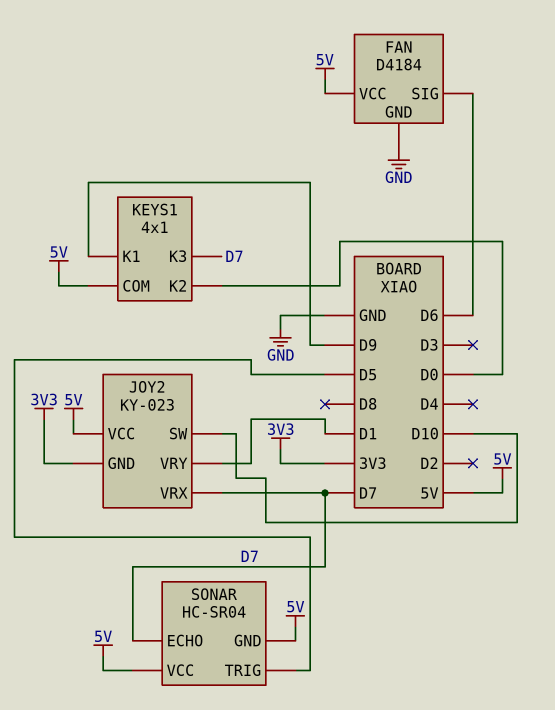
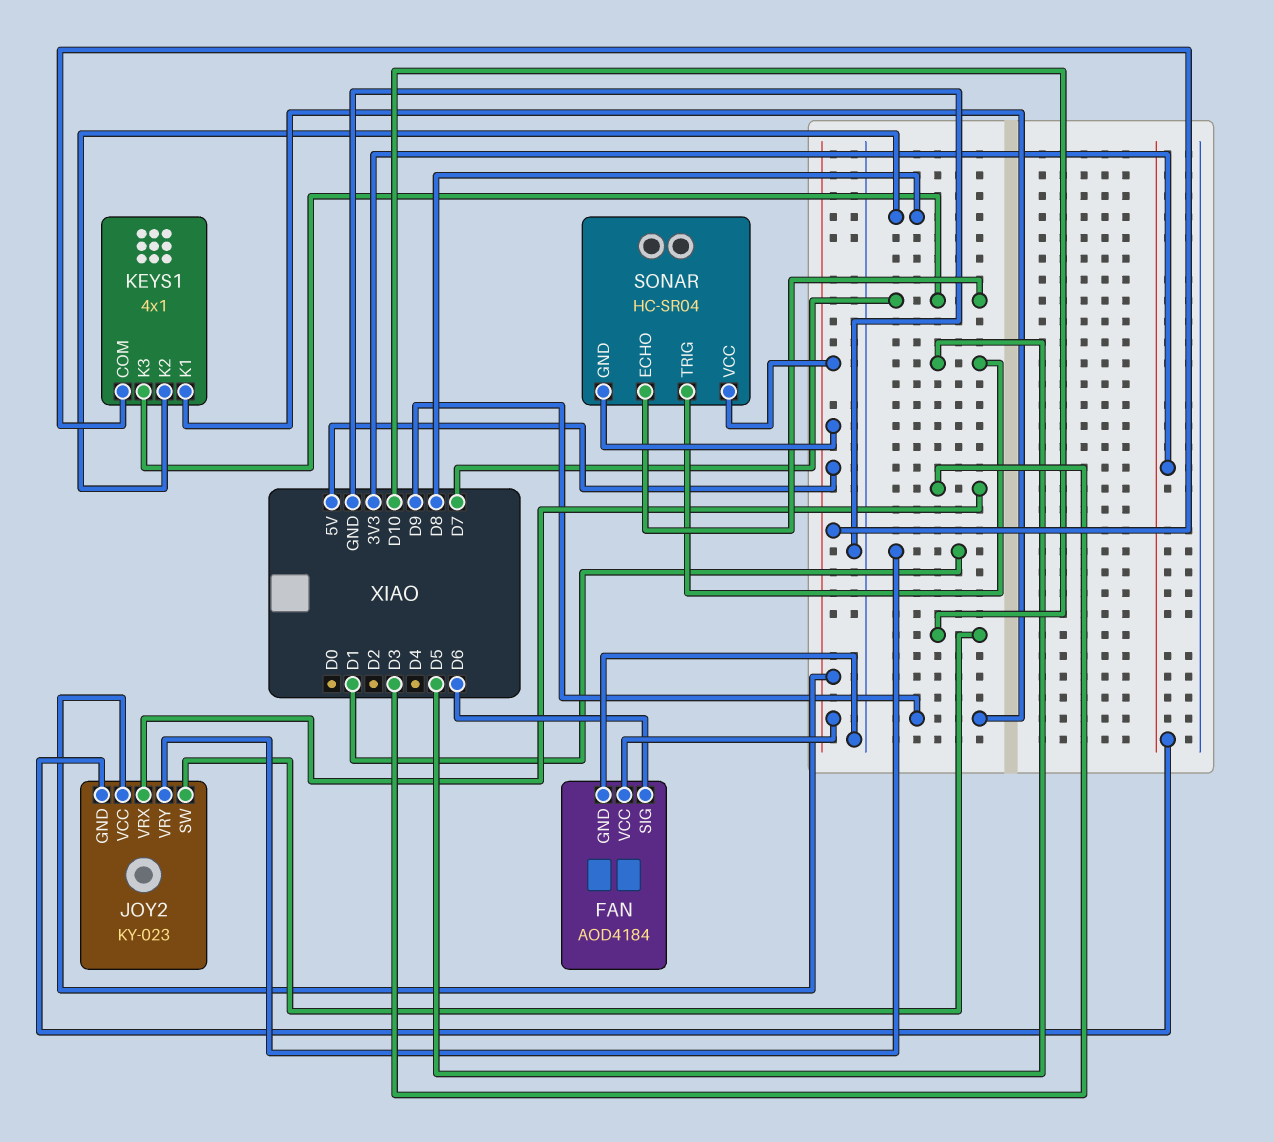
FAN: D4184 -> AOD4184
JOY2 pin VRX: D7 -> D3
KEYS1 pin K2: D0 -> D8

